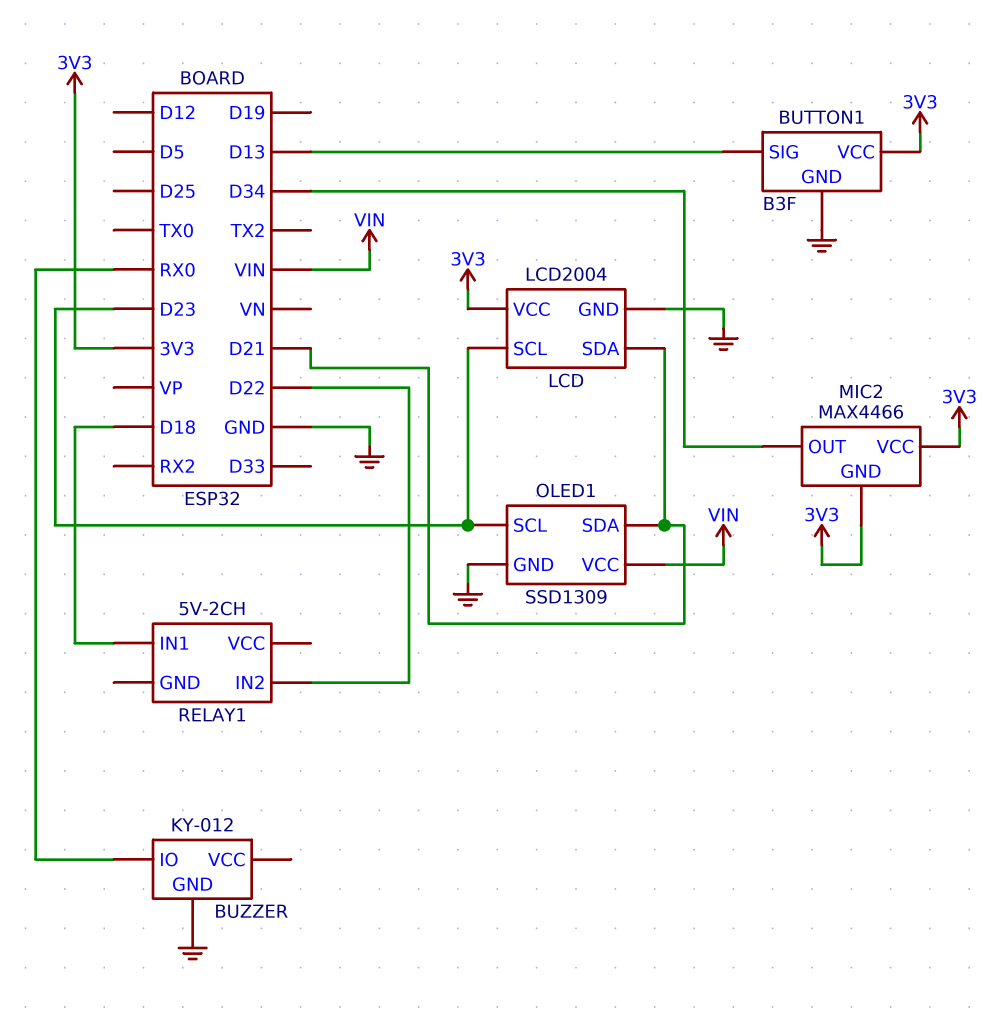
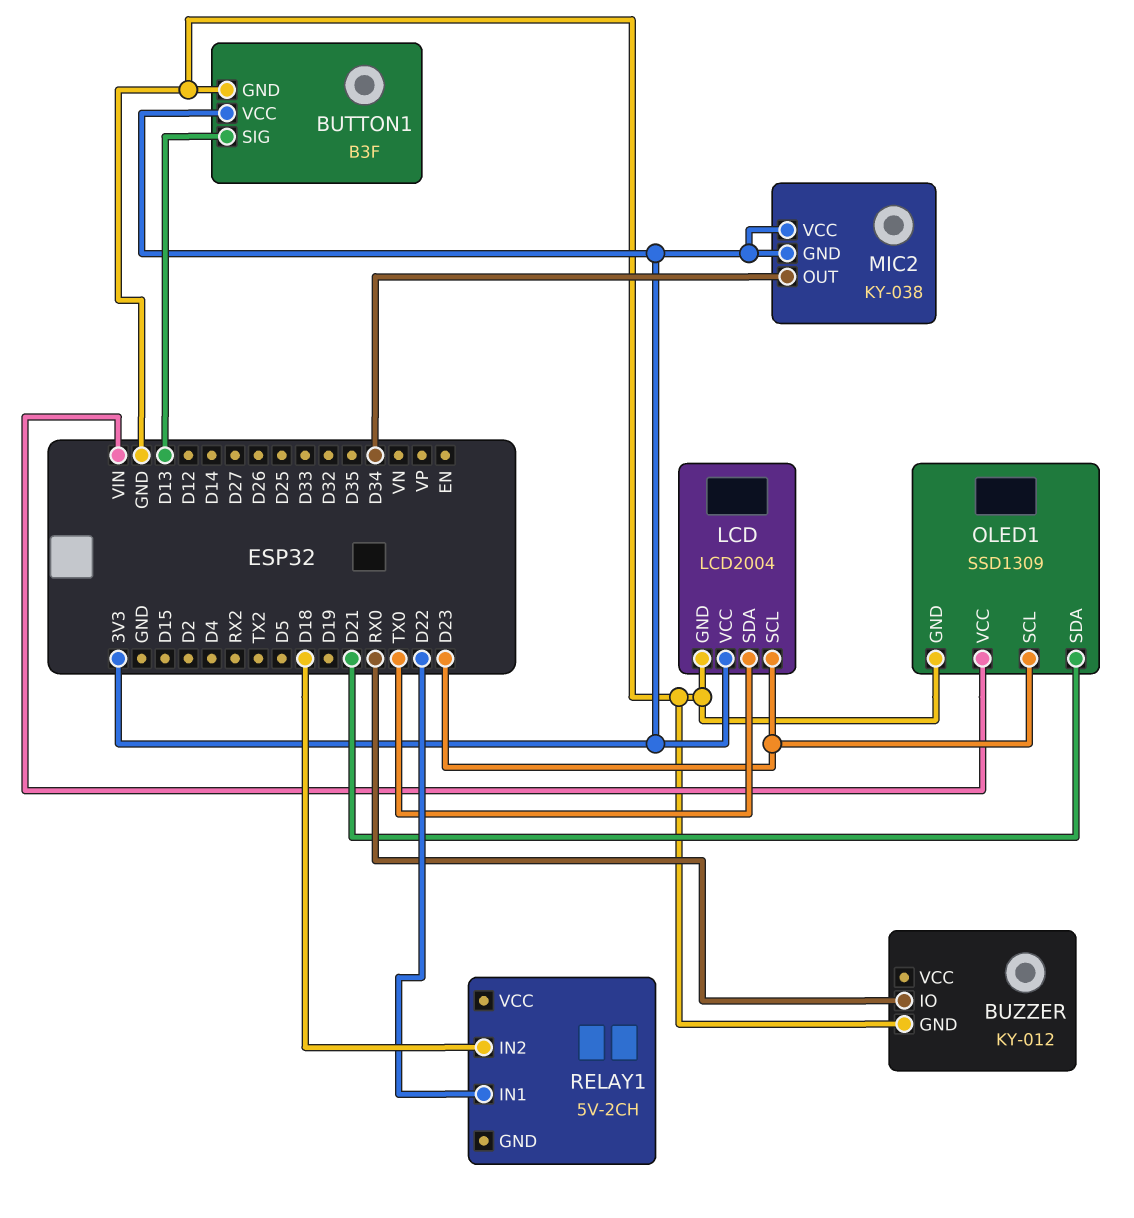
LCD pin SDA: D21 -> TX0
MIC2: MAX4466 -> KY-038
RELAY1 pin IN1: D18 -> D22
RELAY1 pin IN2: D22 -> D18

